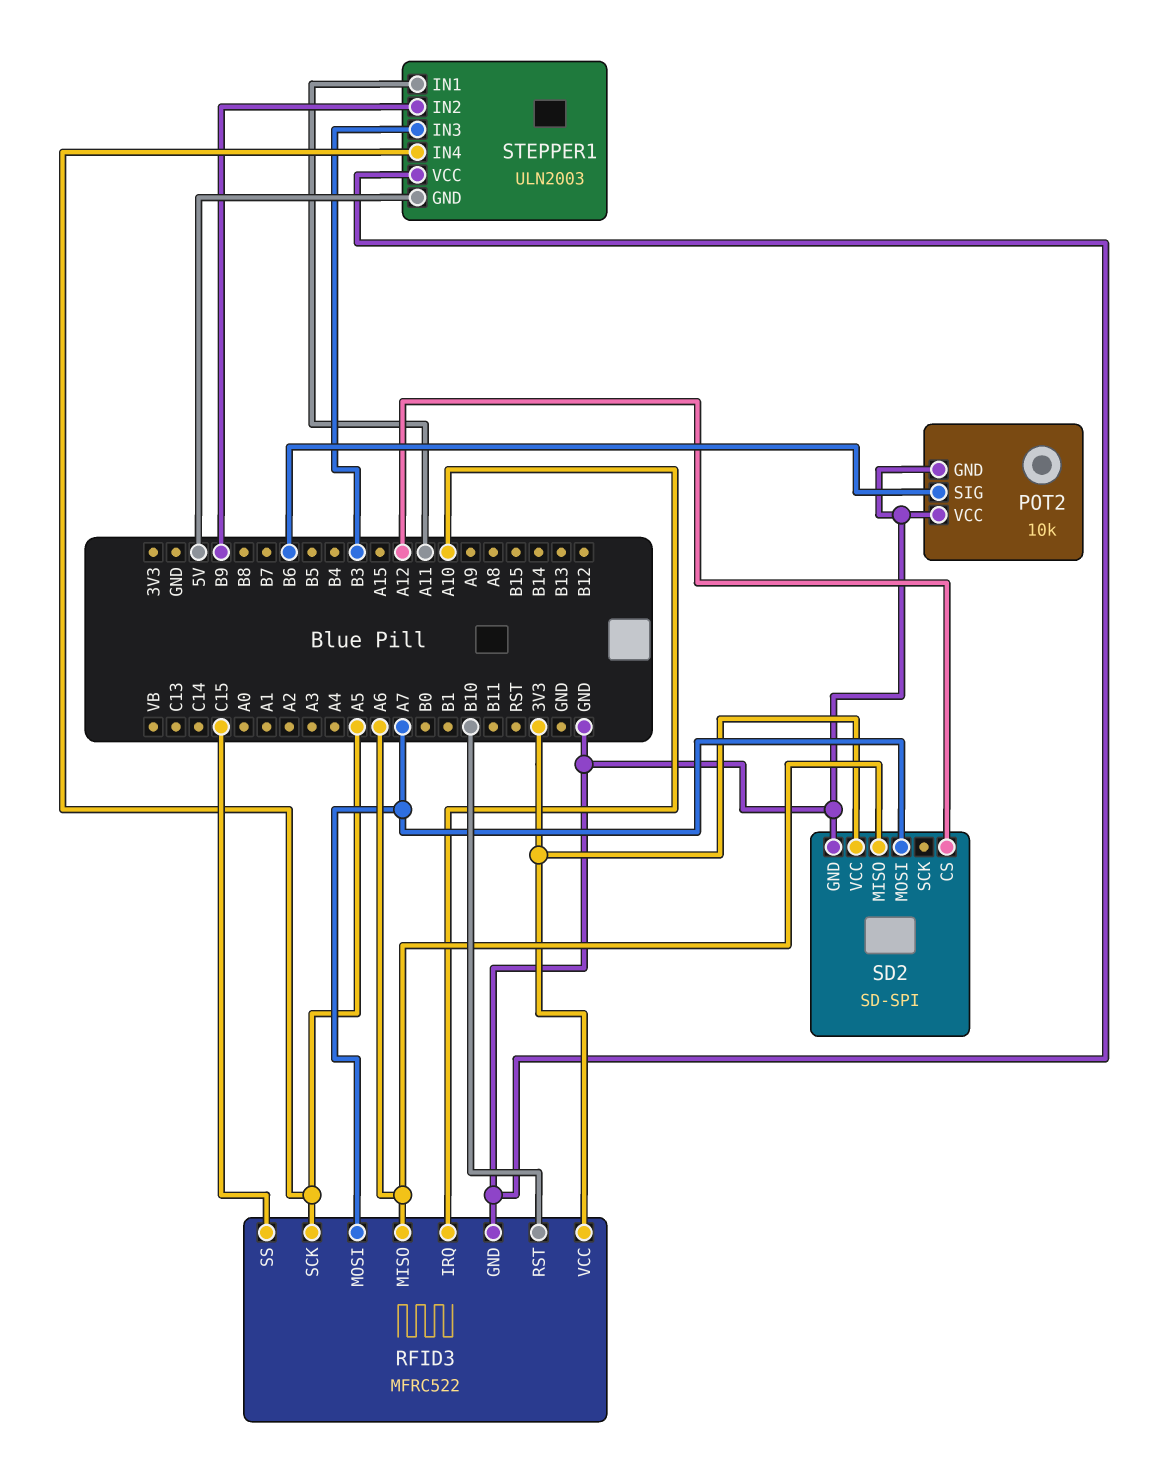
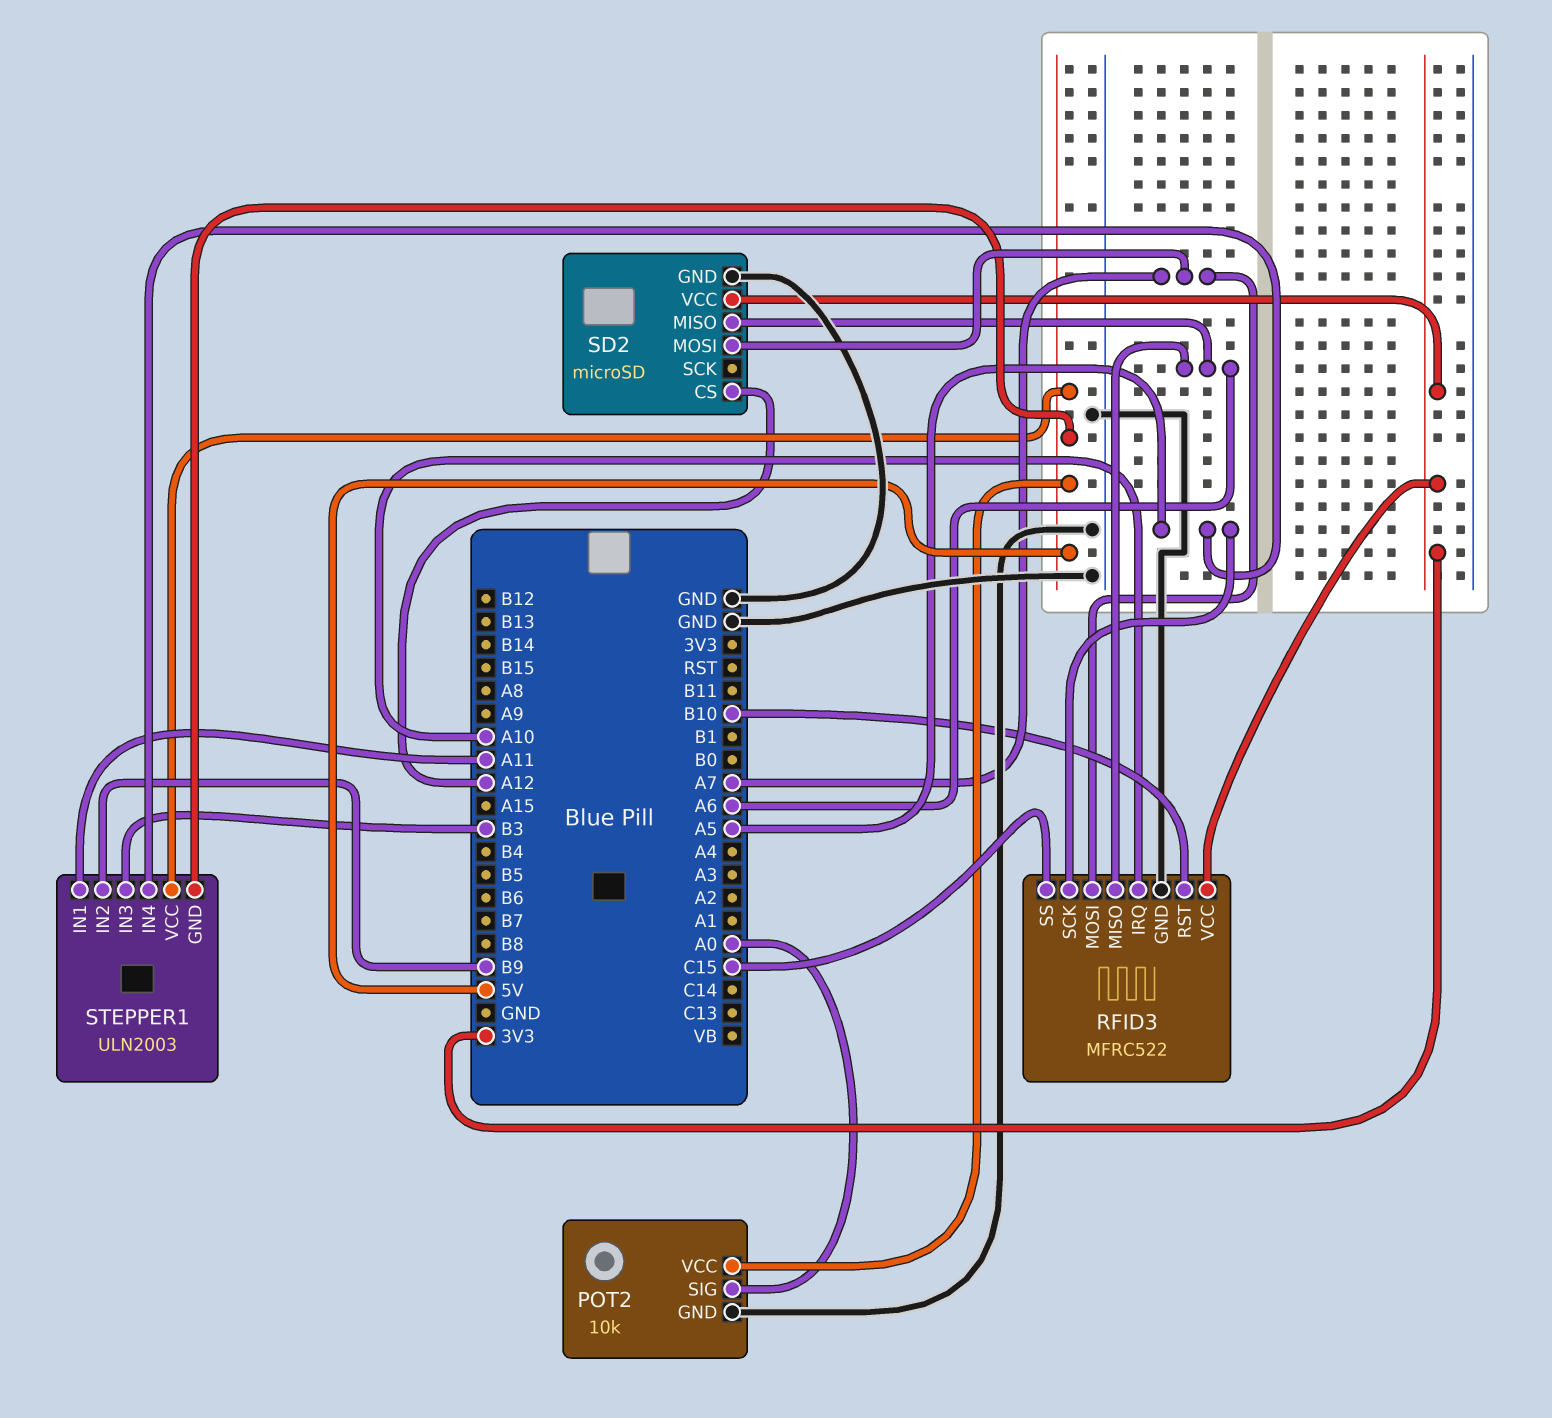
POT2 pin SIG: B6 -> A0
POT2 pin VCC: GND -> 5V
SD2: SD-SPI -> microSD
STEPPER1 pin VCC: GND -> 5V

